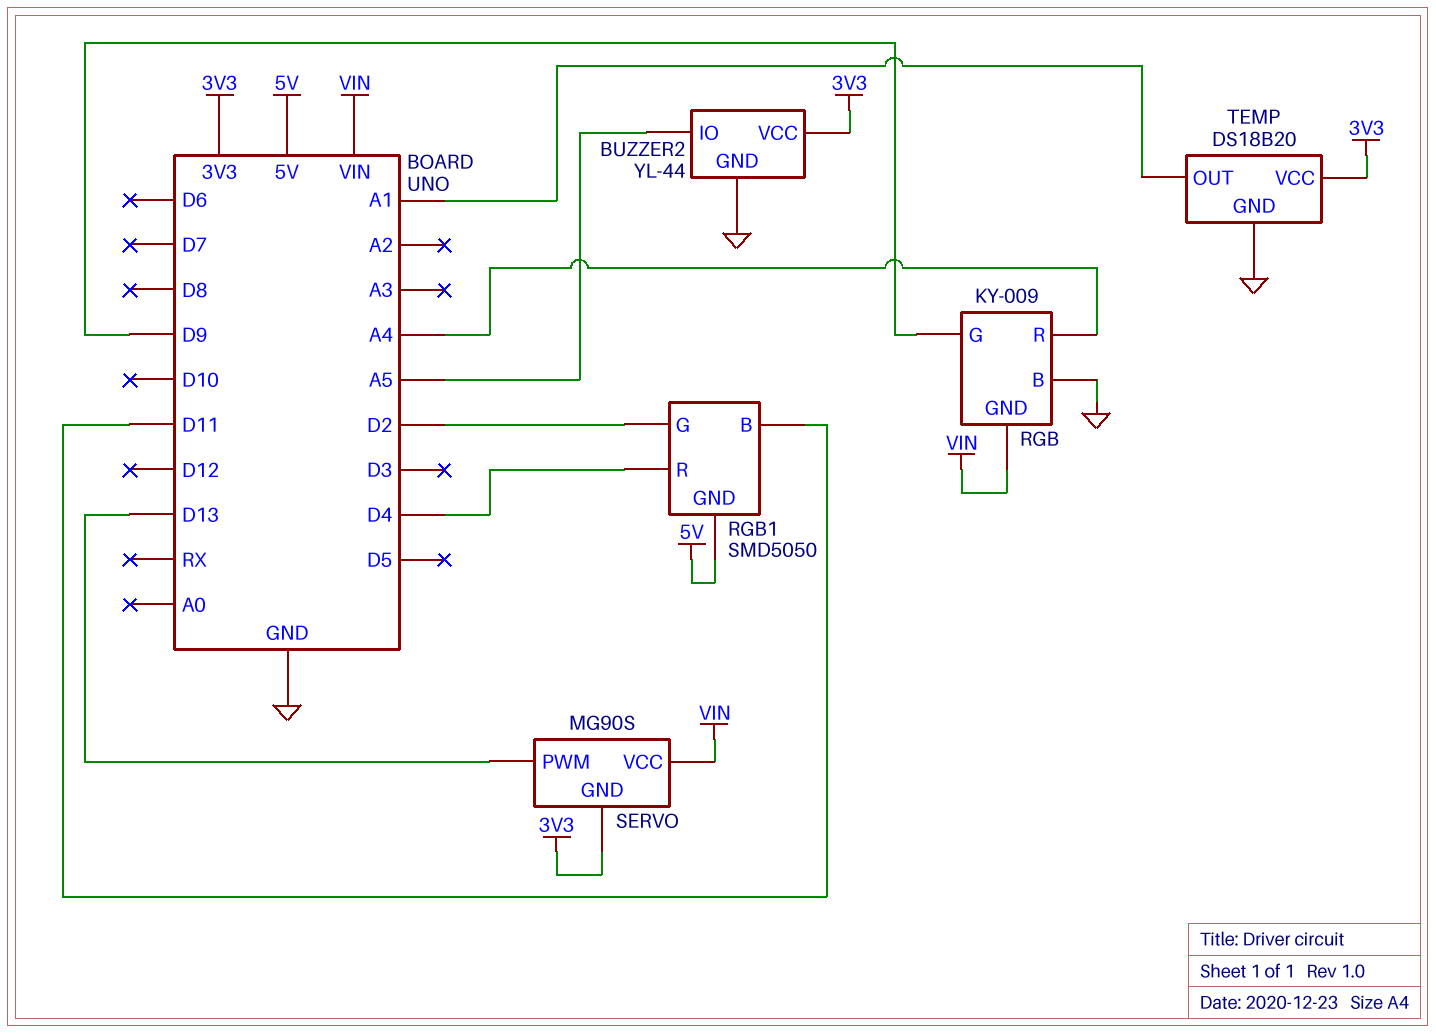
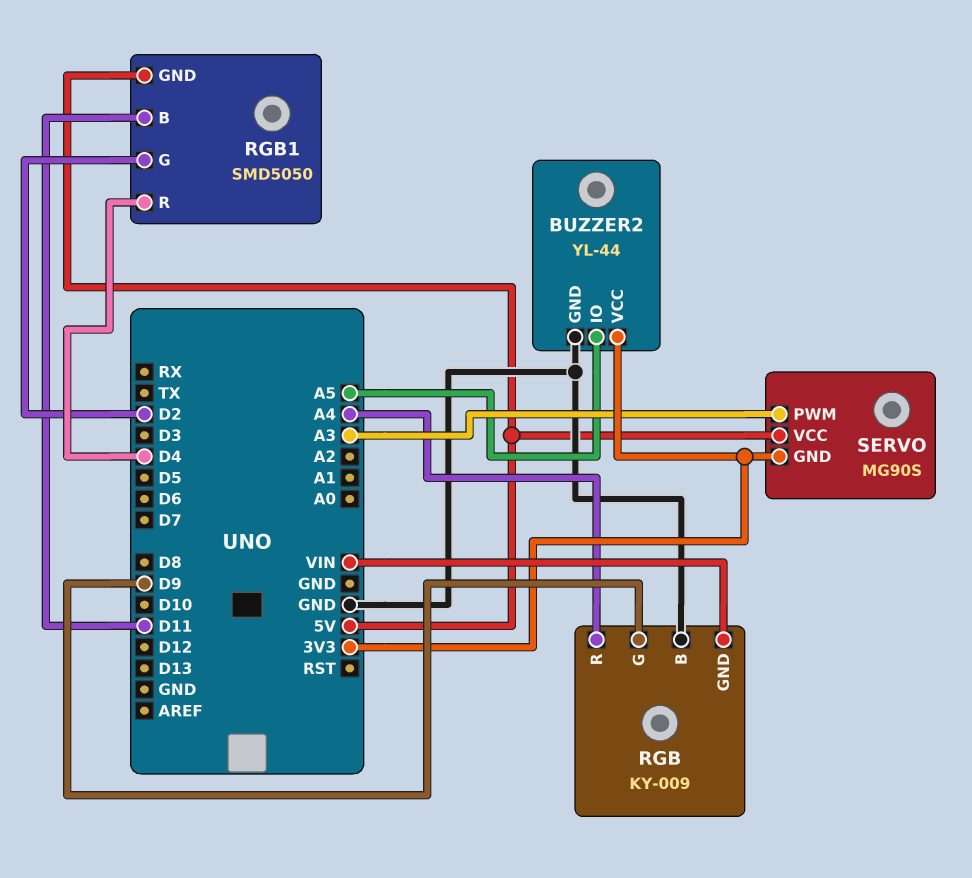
SERVO pin PWM: D13 -> A3
SERVO pin VCC: VIN -> 5V
TEMP: DS18B20 -> none
TEMP pin GND: GND -> none
TEMP pin OUT: A1 -> none
TEMP pin VCC: 3V3 -> none

